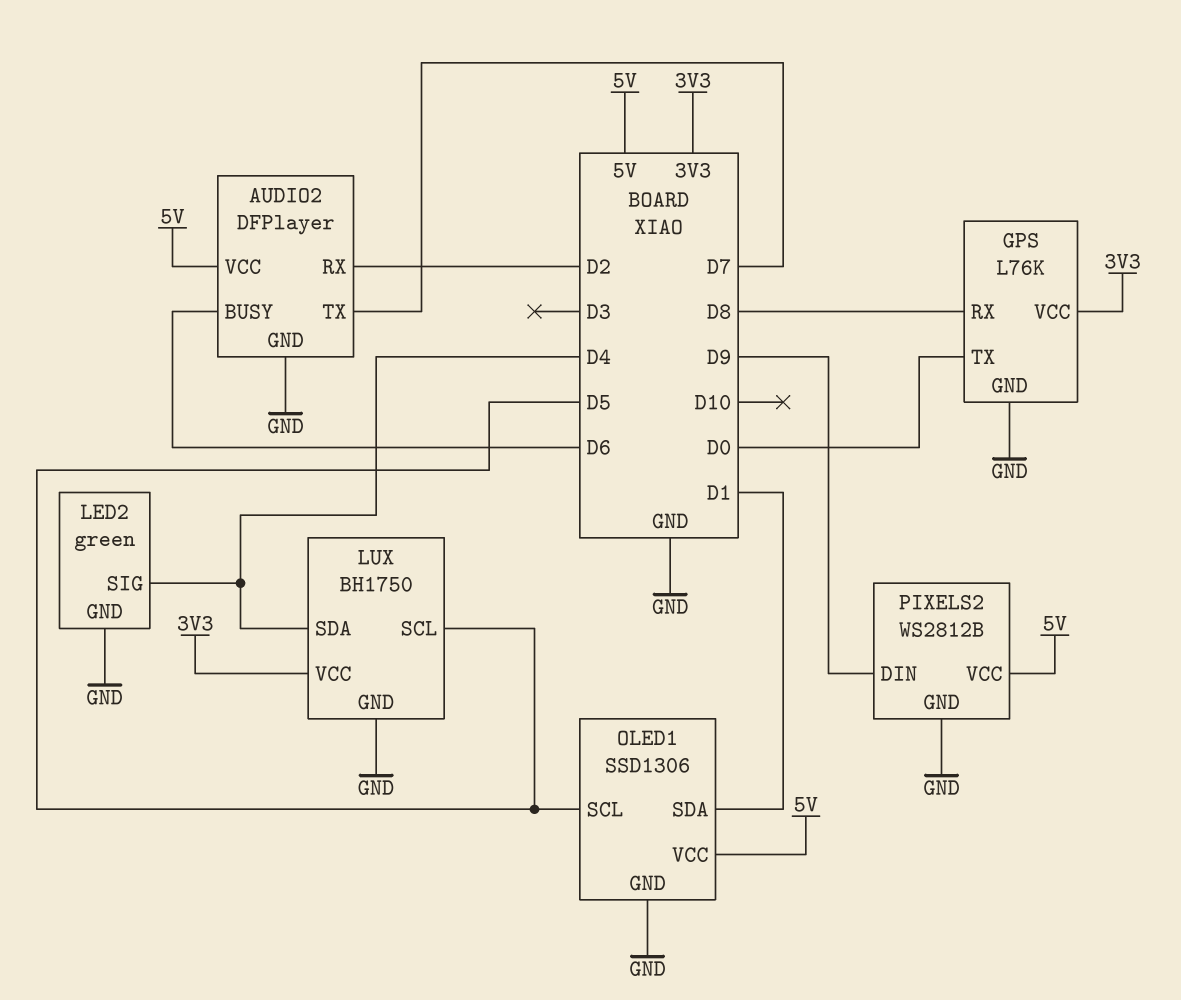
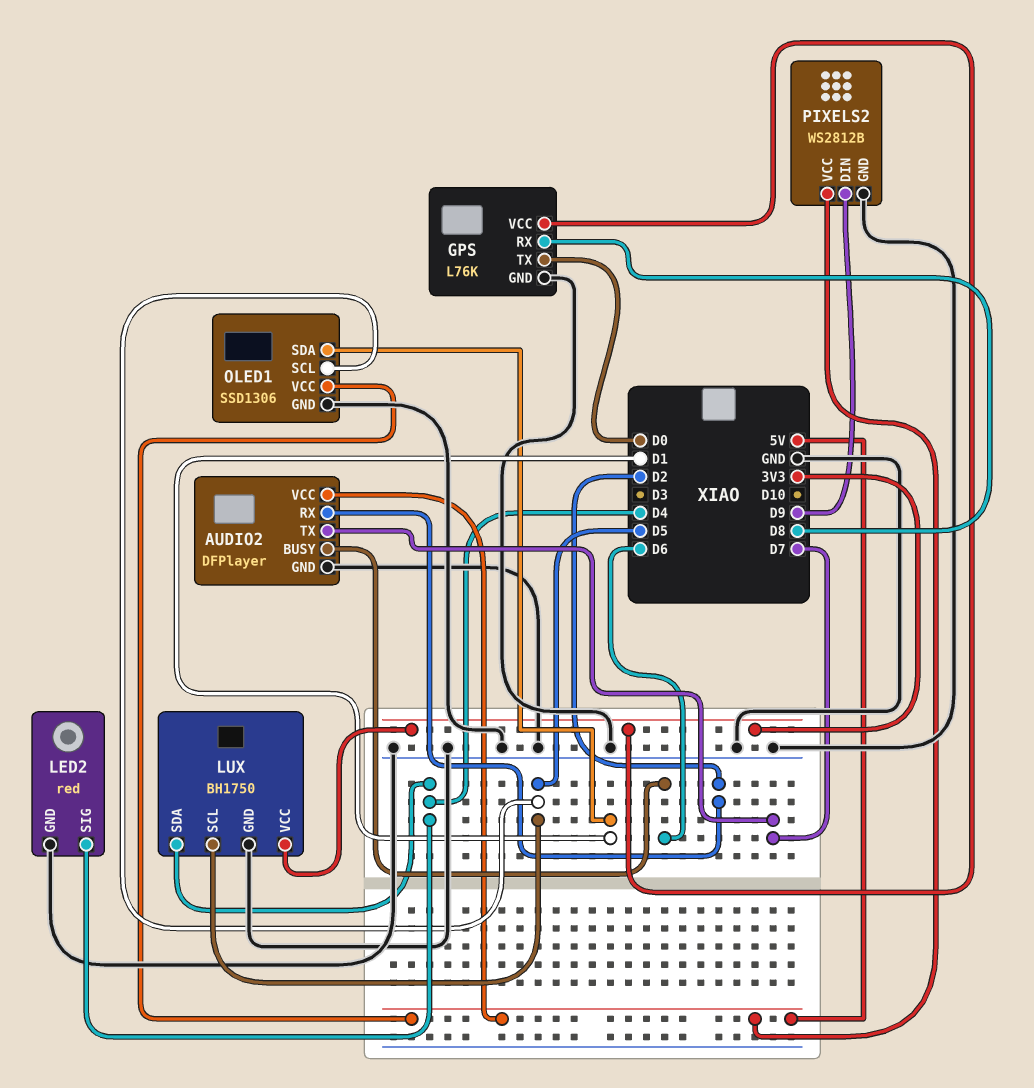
LED2: green -> red

